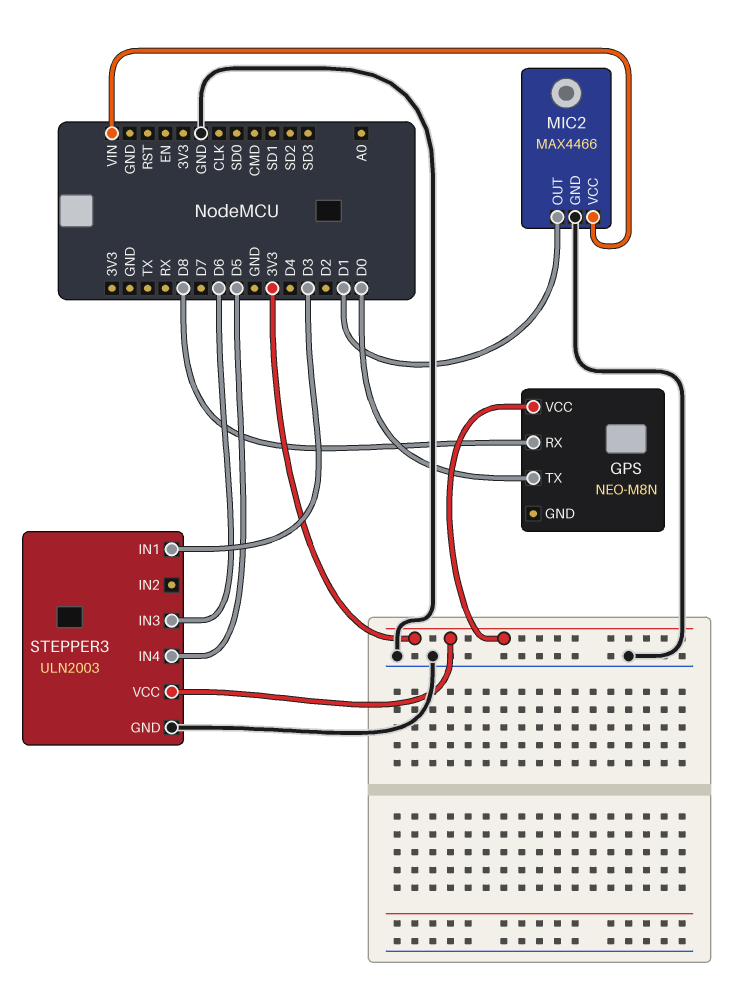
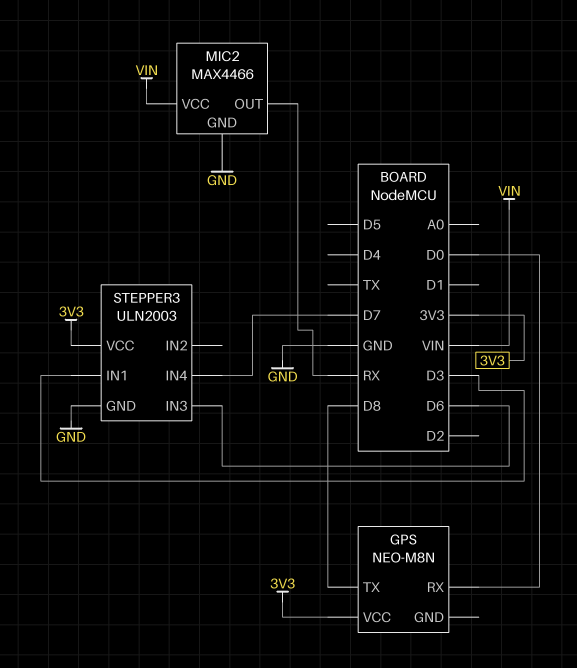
GPS pin RX: D8 -> D0
GPS pin TX: D0 -> D8
MIC2 pin OUT: D1 -> RX
STEPPER3 pin IN4: D5 -> D7

